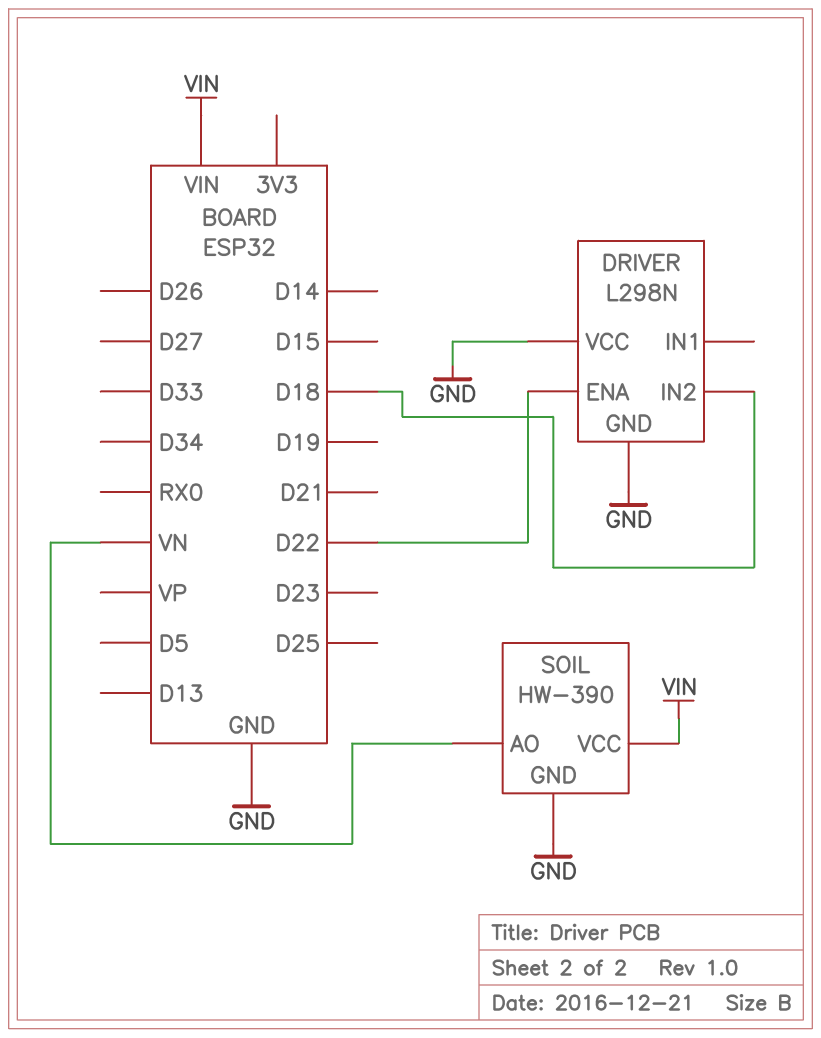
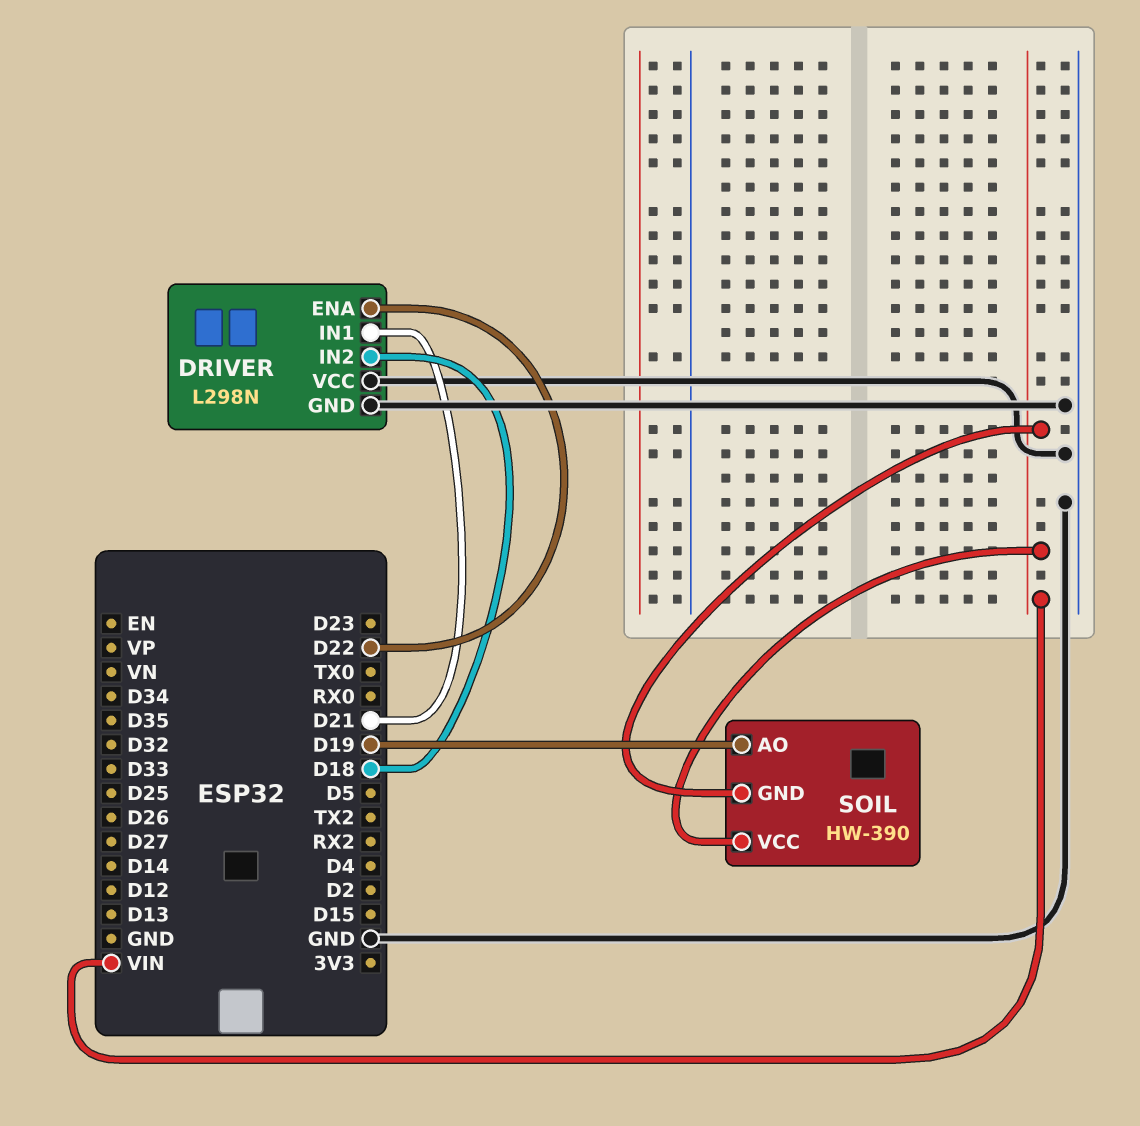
DRIVER pin IN1: none -> D21
SOIL pin AO: VN -> D19
SOIL pin GND: GND -> VIN

